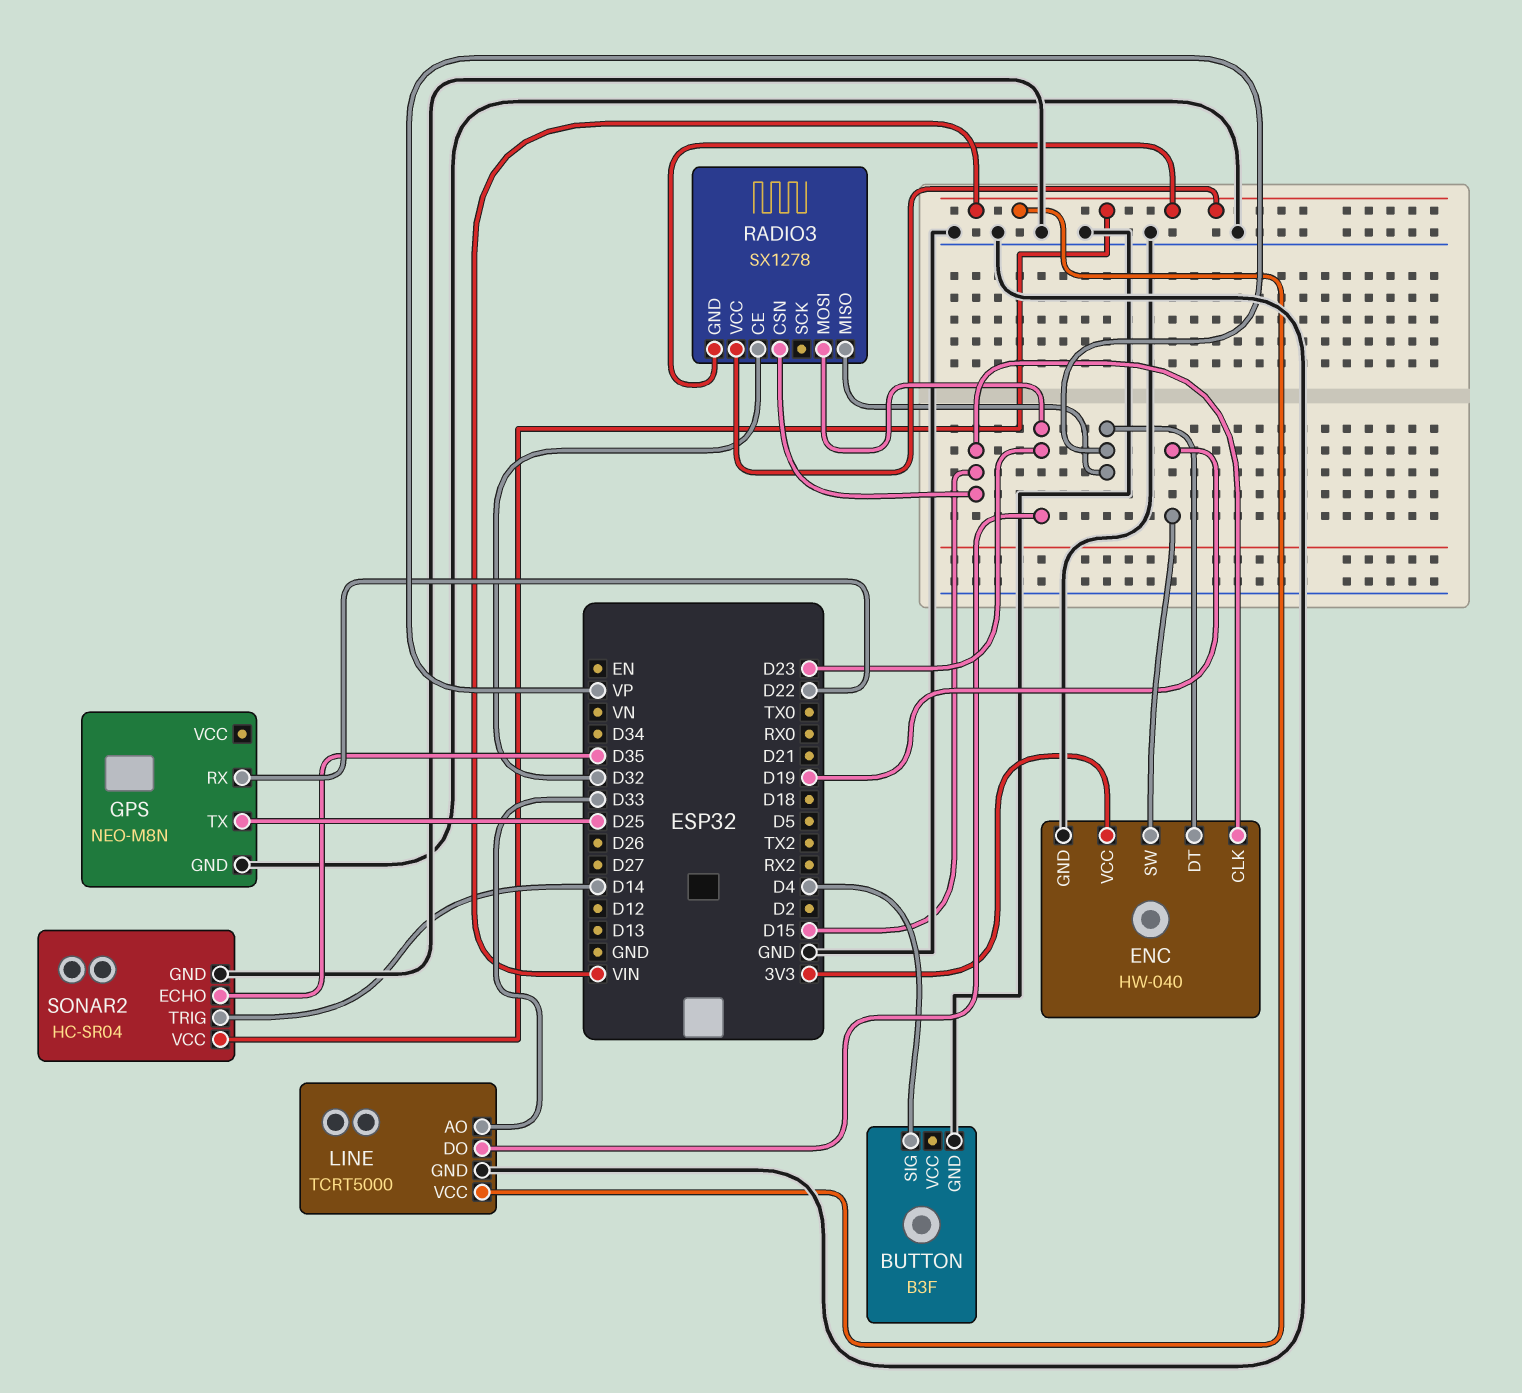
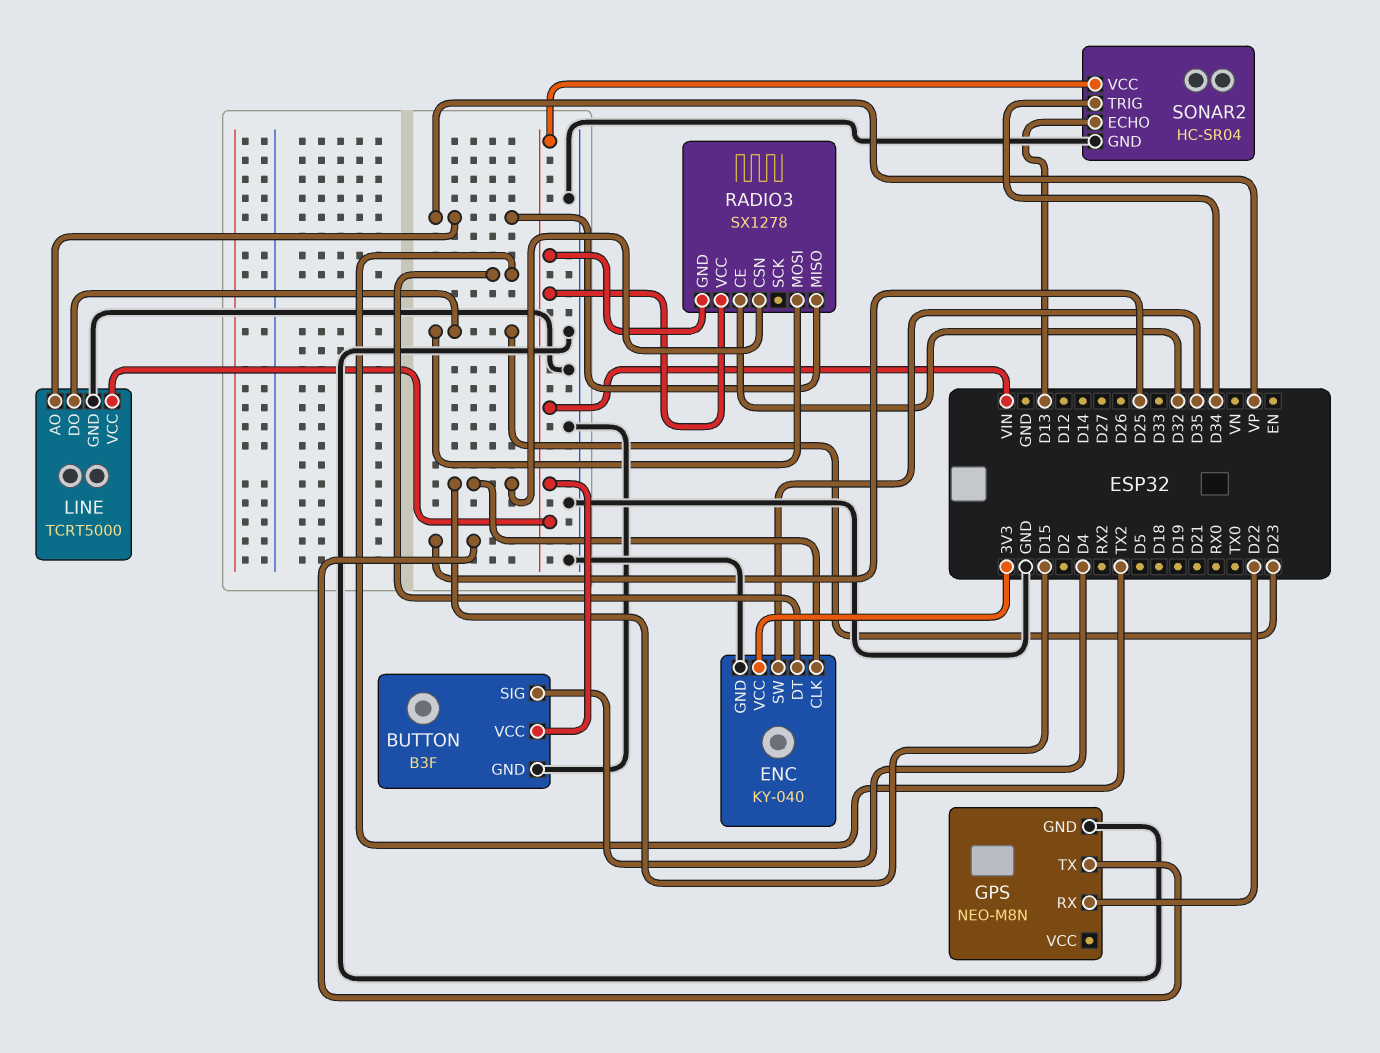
BUTTON pin VCC: none -> VIN
ENC: HW-040 -> KY-040
ENC pin DT: VP -> TX2
ENC pin SW: D19 -> D35
LINE pin AO: D33 -> VP
SONAR2 pin ECHO: D35 -> D13
SONAR2 pin TRIG: D14 -> D34

